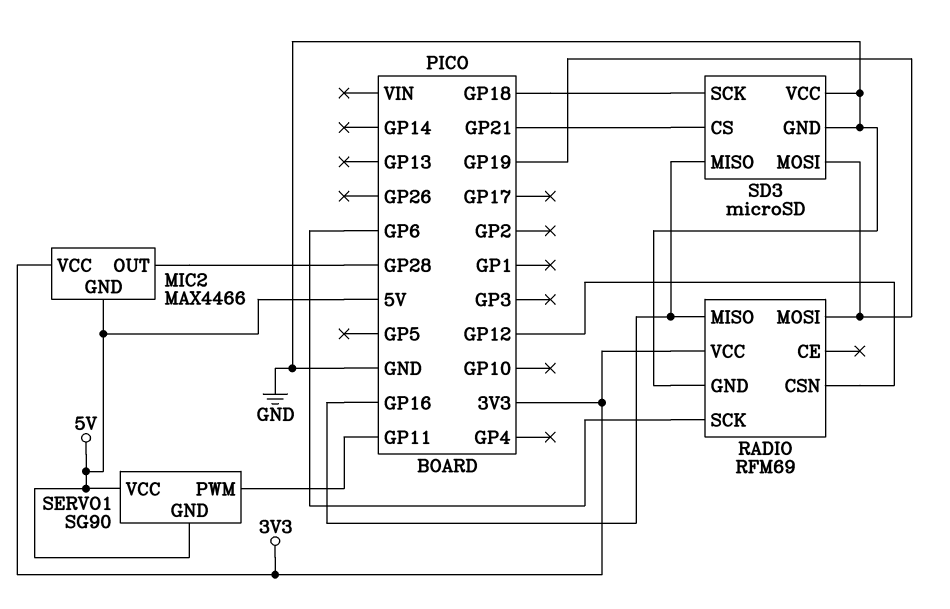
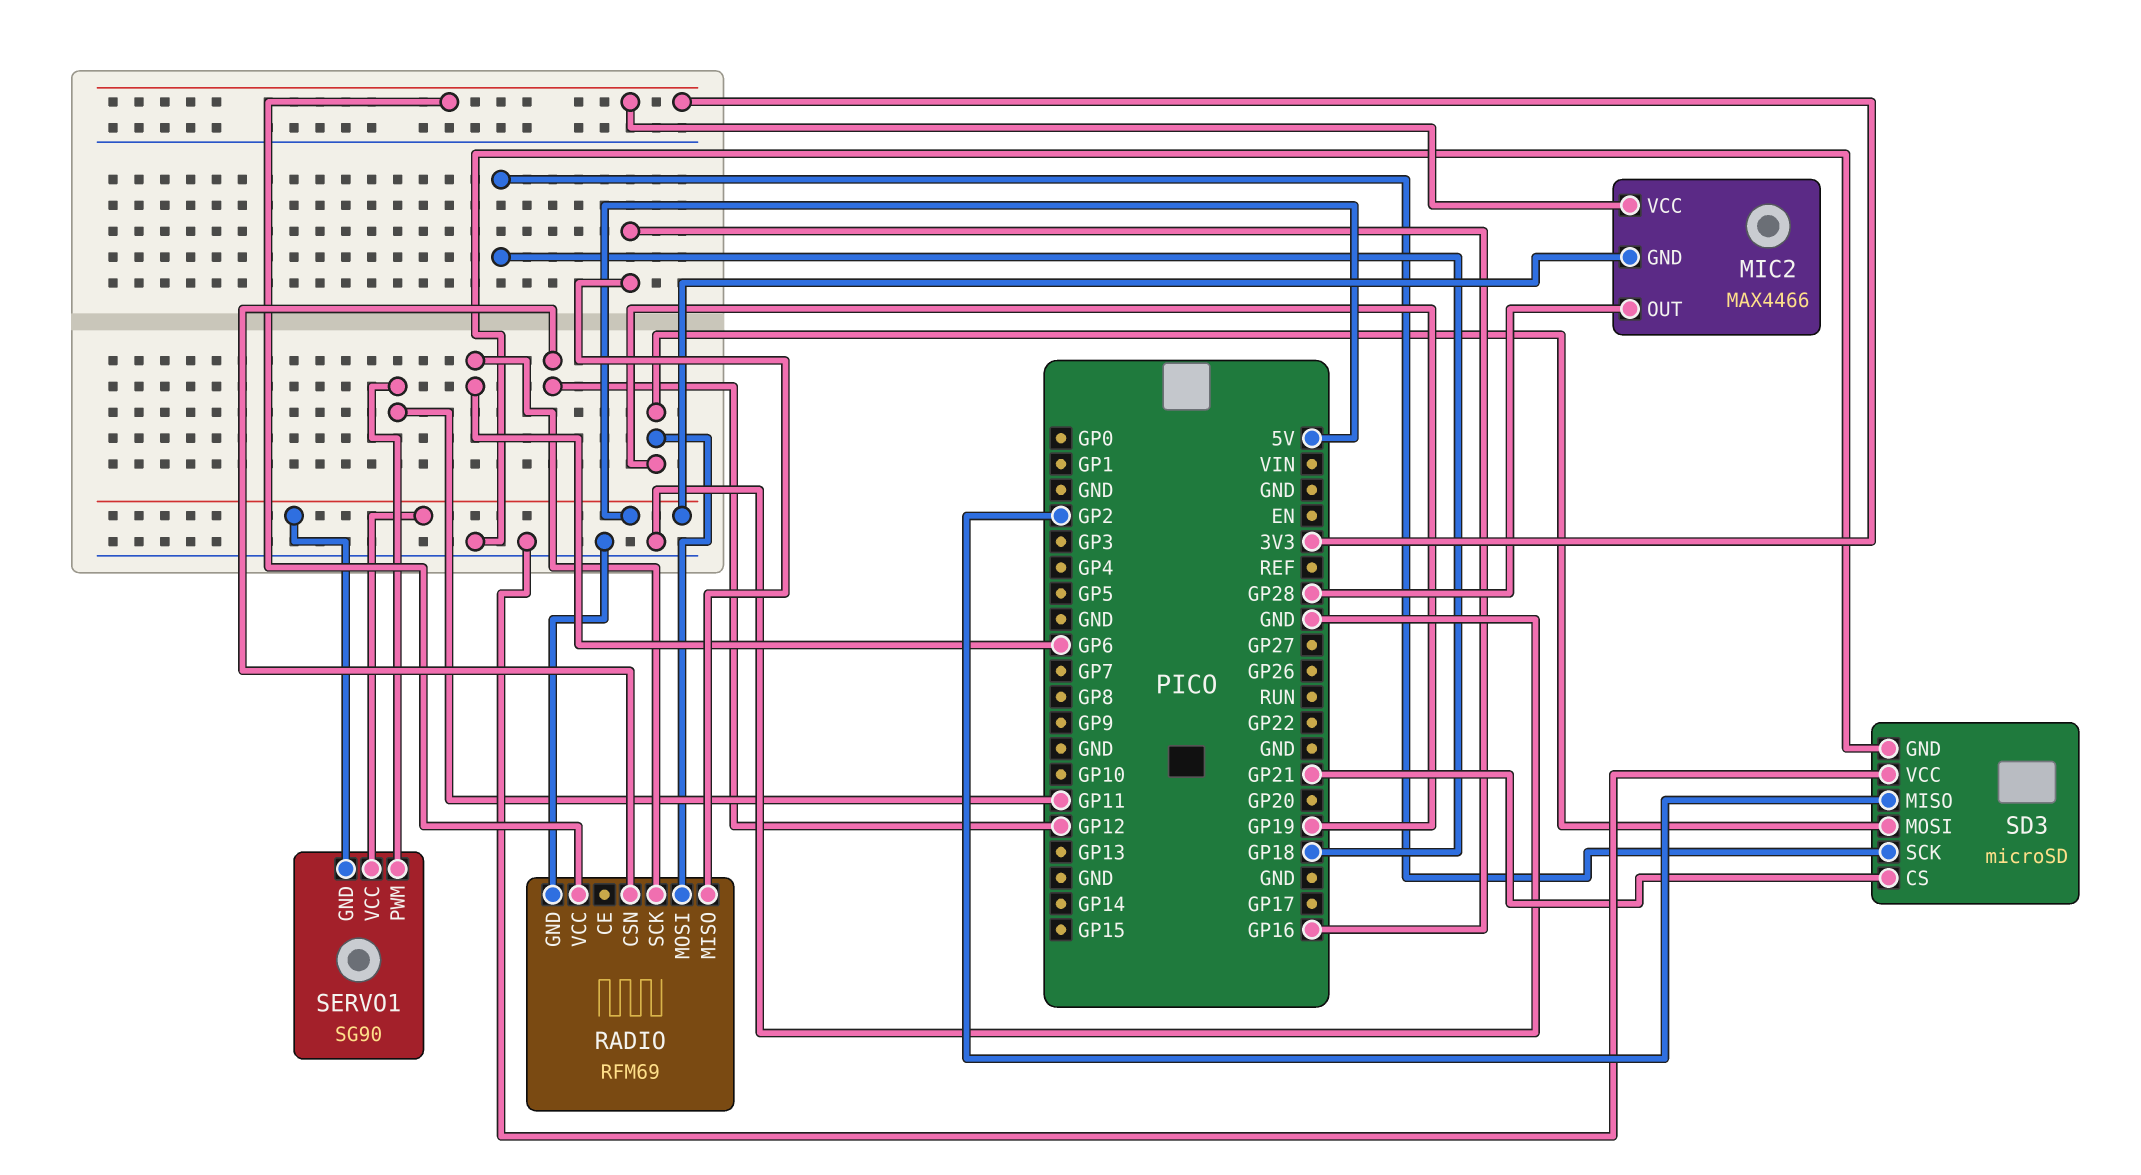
SD3 pin MISO: GP16 -> GP2

